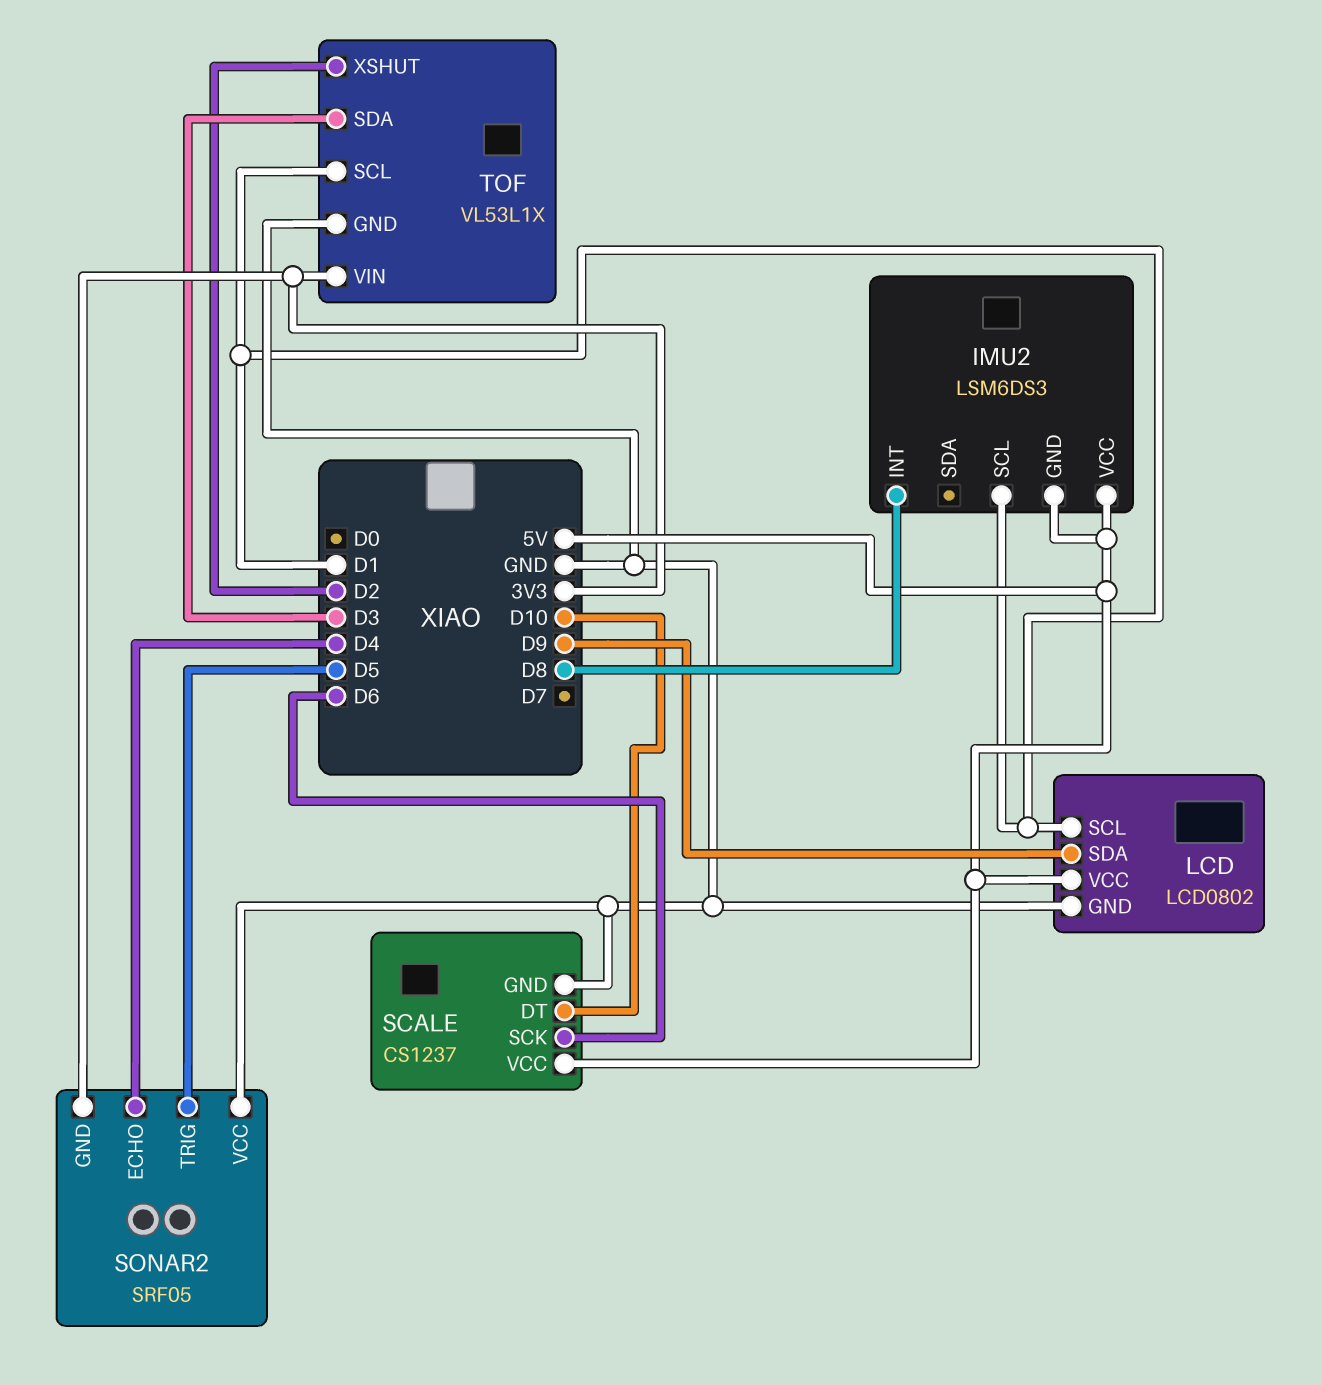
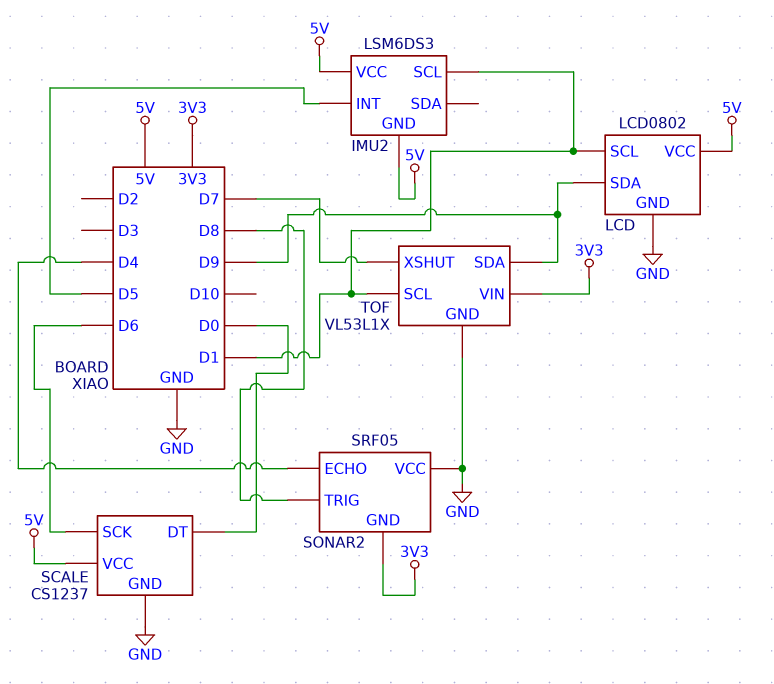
IMU2 pin INT: D8 -> D5
SCALE pin DT: D10 -> D0
SONAR2 pin TRIG: D5 -> D8
TOF pin SDA: D3 -> D9
TOF pin XSHUT: D2 -> D7

